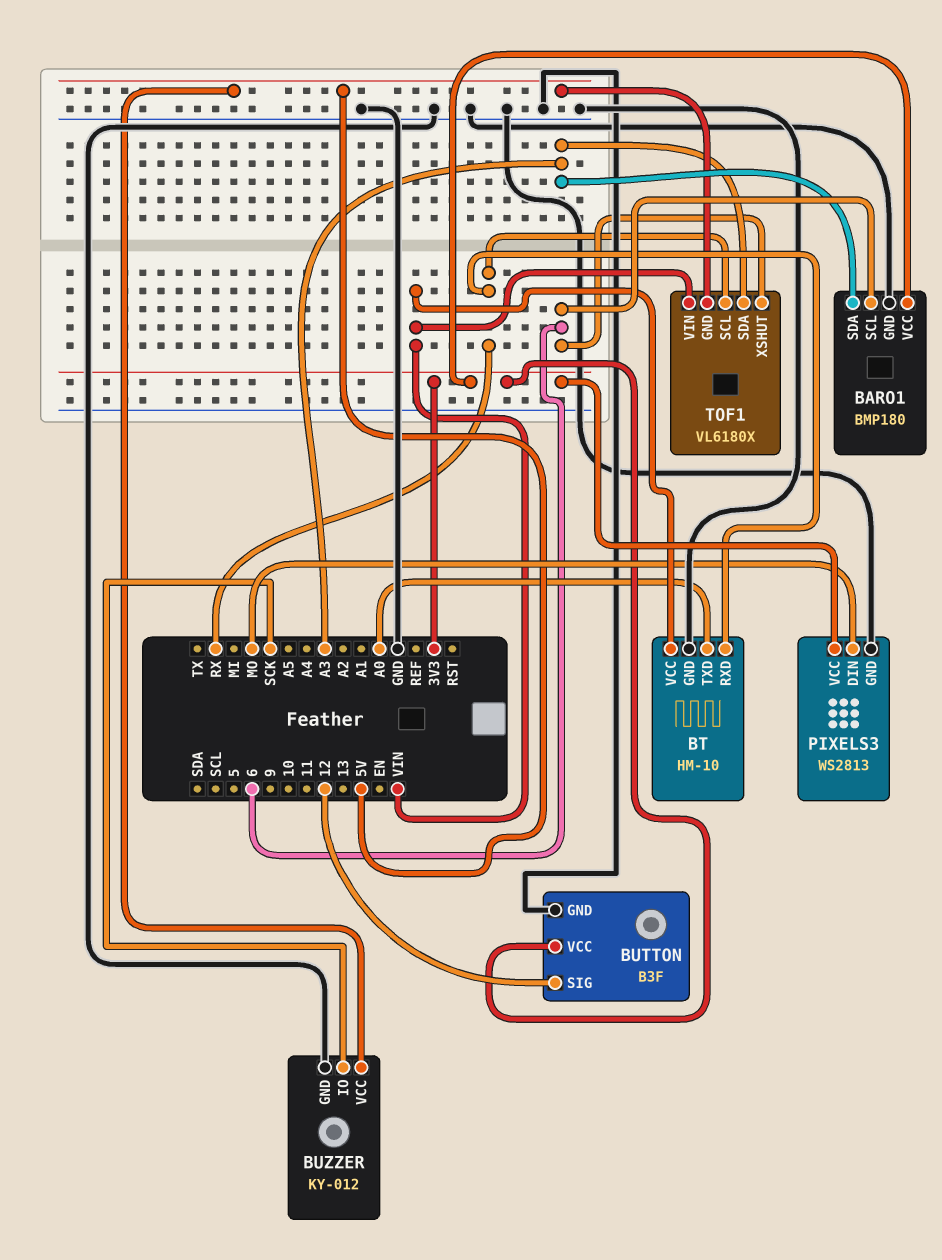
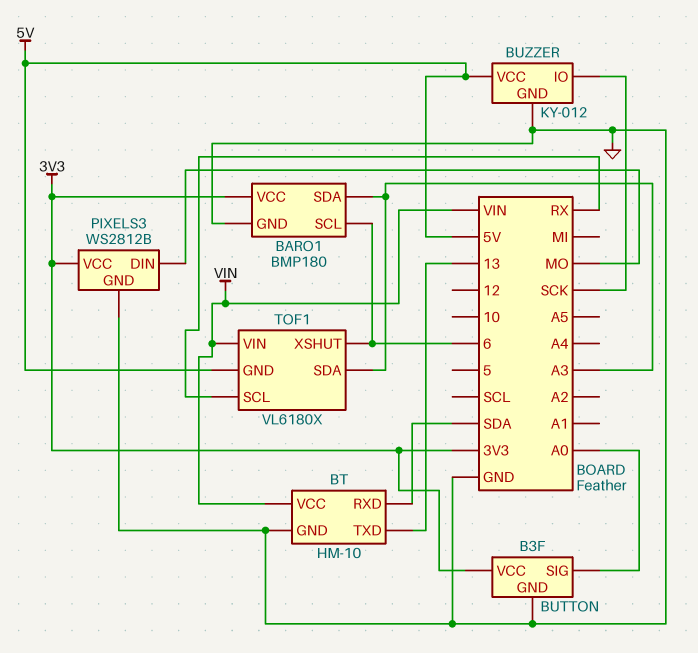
BT pin RXD: RX -> SDA
BT pin TXD: A0 -> 13
BUTTON pin SIG: 12 -> A0
PIXELS3: WS2813 -> WS2812B

